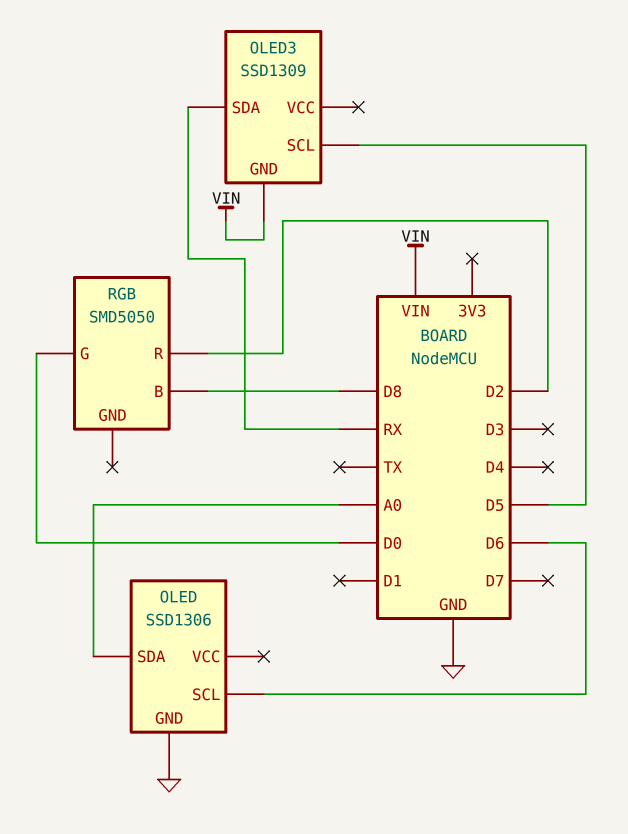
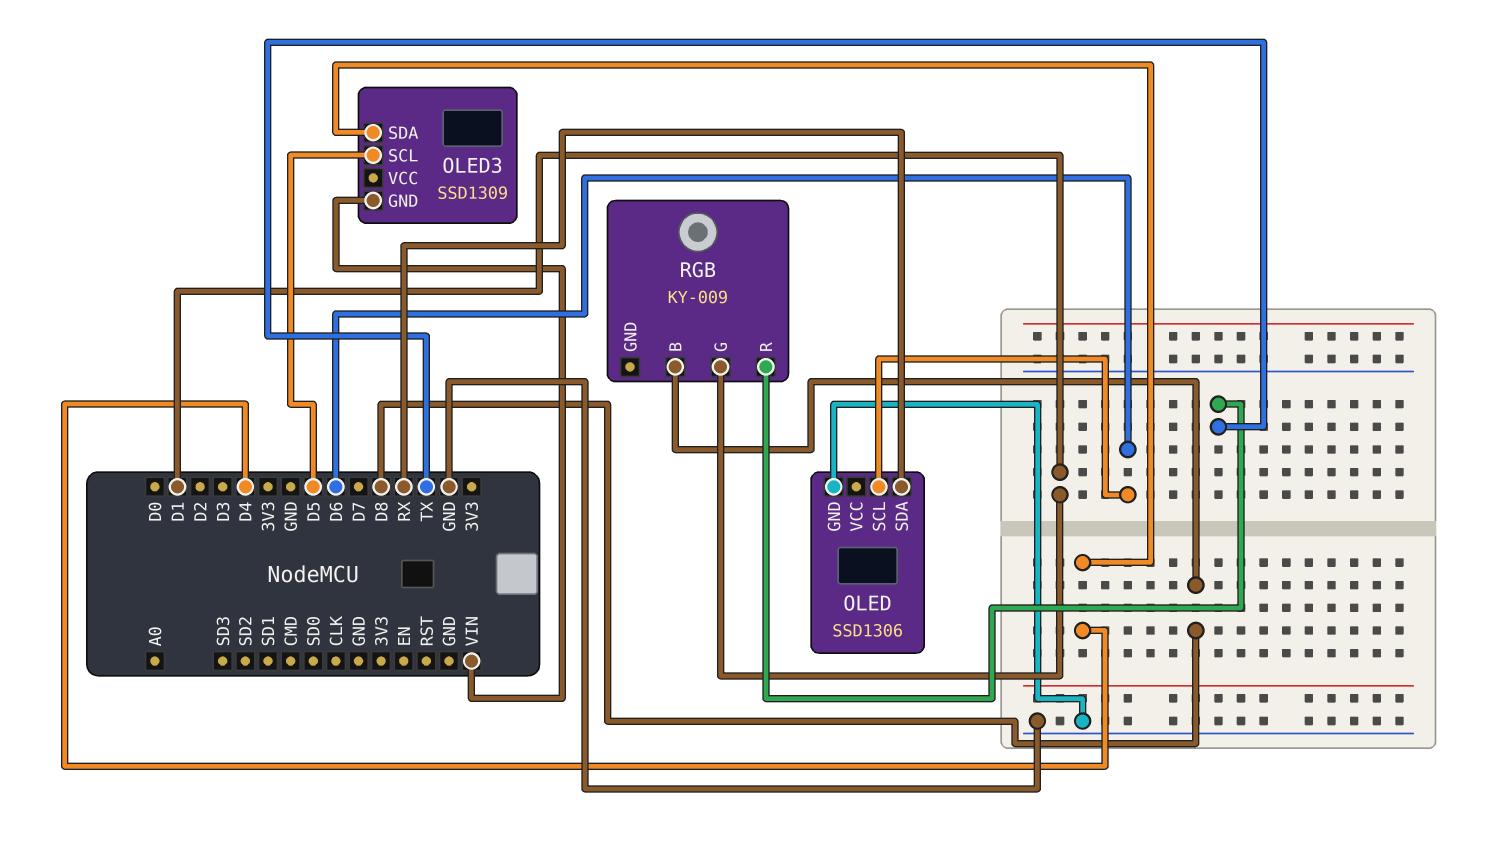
OLED pin SDA: A0 -> RX
OLED3 pin SDA: RX -> D4
RGB: SMD5050 -> KY-009
RGB pin G: D0 -> D1
RGB pin R: D2 -> TX

